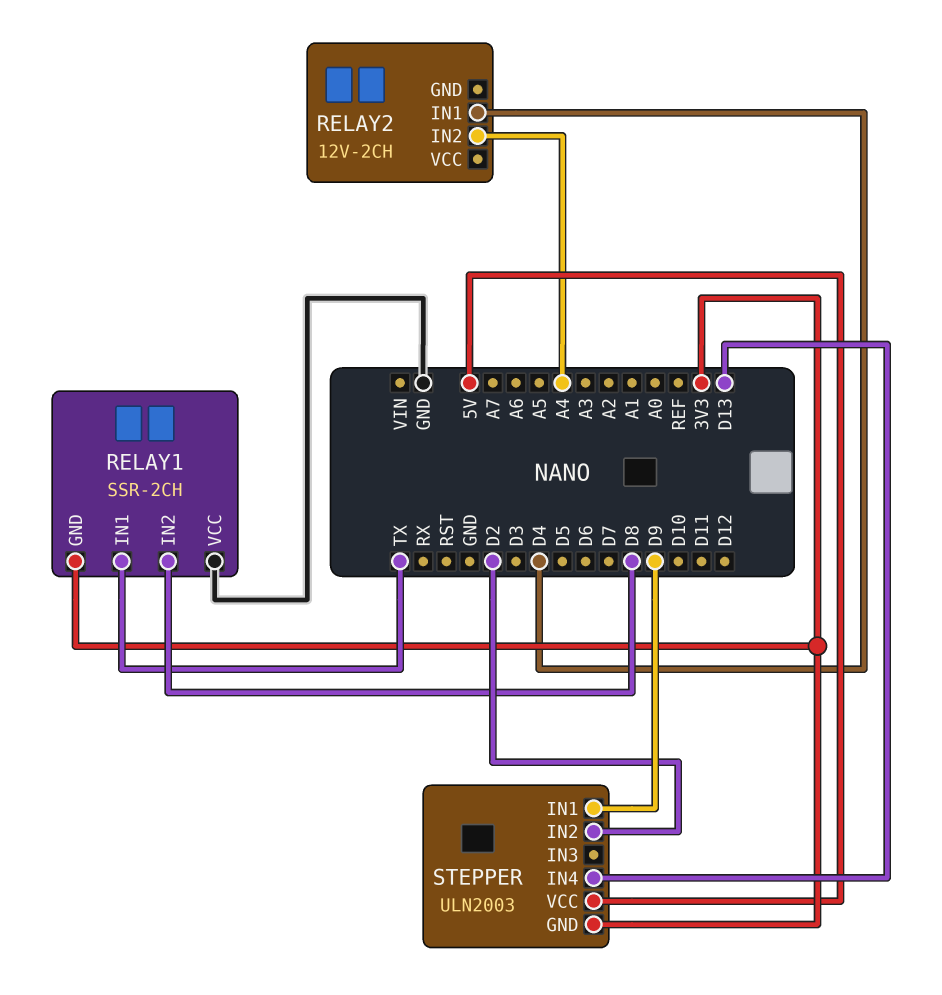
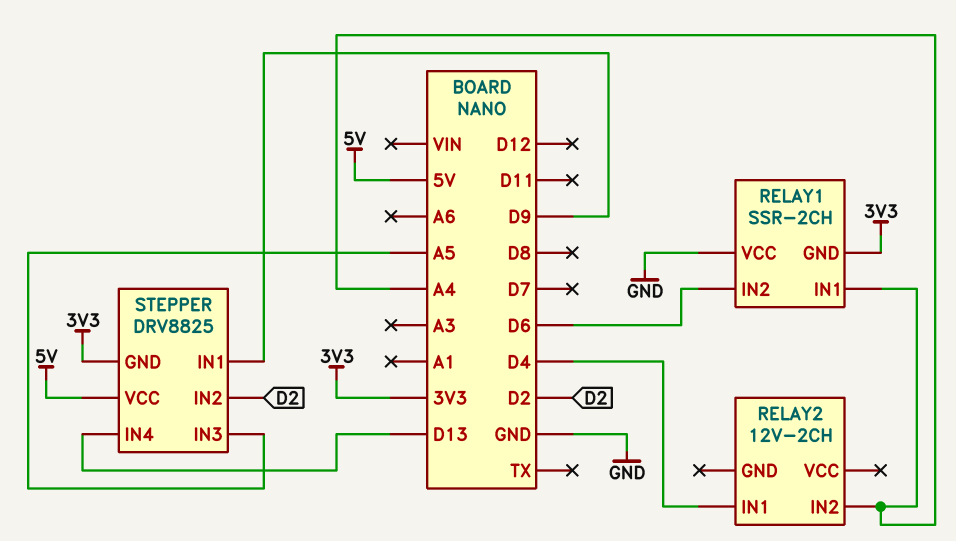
RELAY1 pin IN1: TX -> A4
RELAY1 pin IN2: D8 -> D6
STEPPER: ULN2003 -> DRV8825
STEPPER pin IN3: none -> A5

